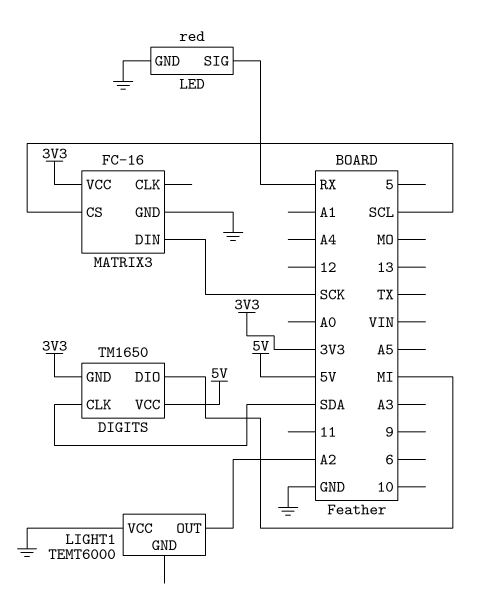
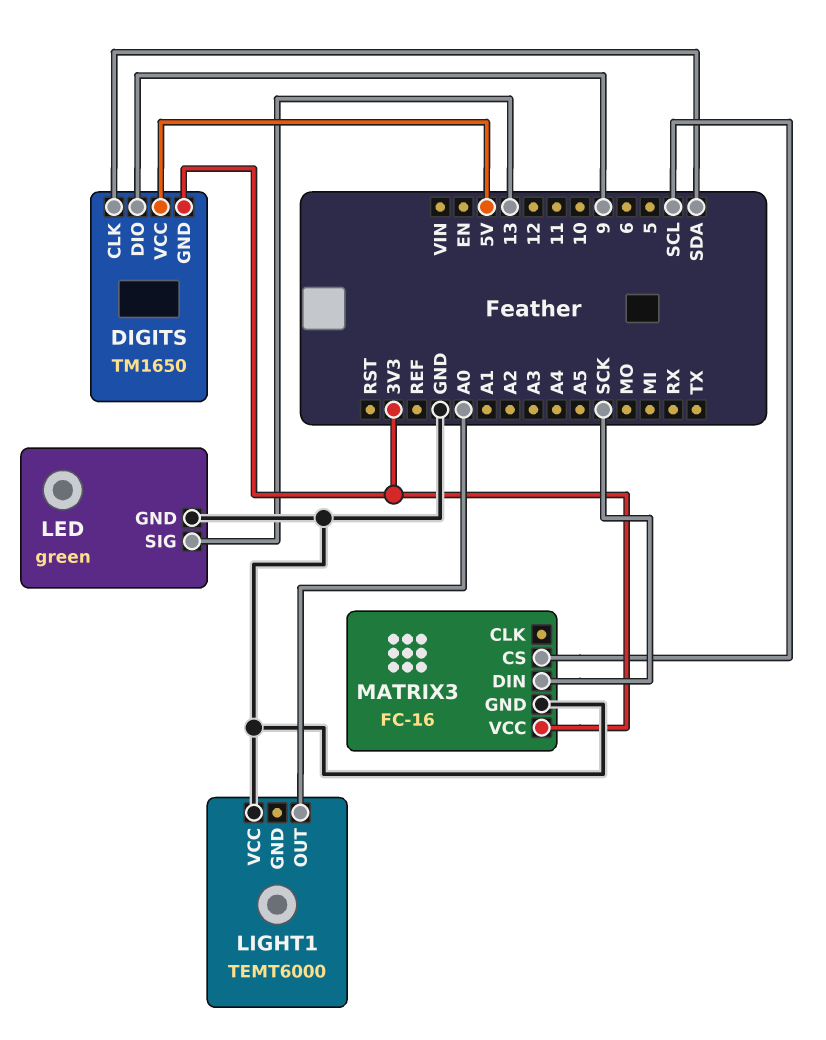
DIGITS pin DIO: MI -> 9
LED: red -> green
LED pin SIG: RX -> 13
LIGHT1 pin OUT: A2 -> A0

